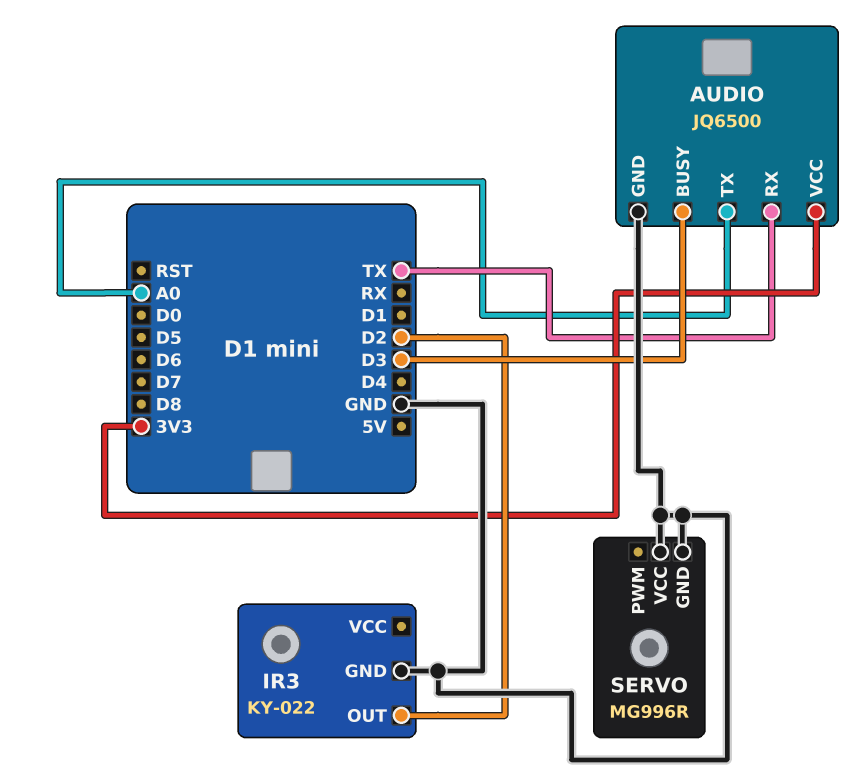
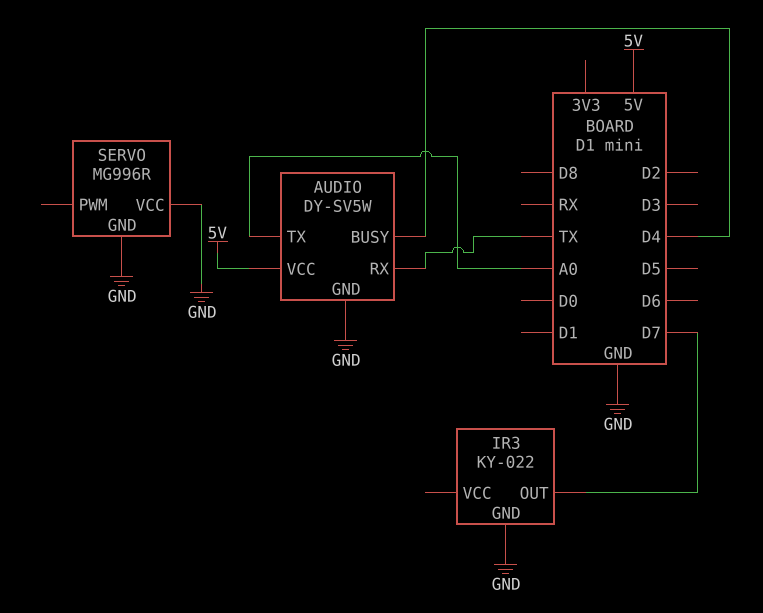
AUDIO: JQ6500 -> DY-SV5W
AUDIO pin BUSY: D3 -> D4
AUDIO pin VCC: 3V3 -> 5V
IR3 pin OUT: D2 -> D7

